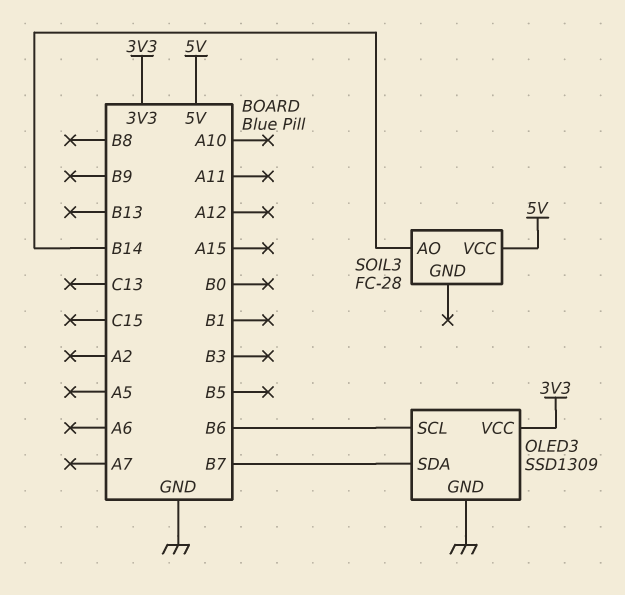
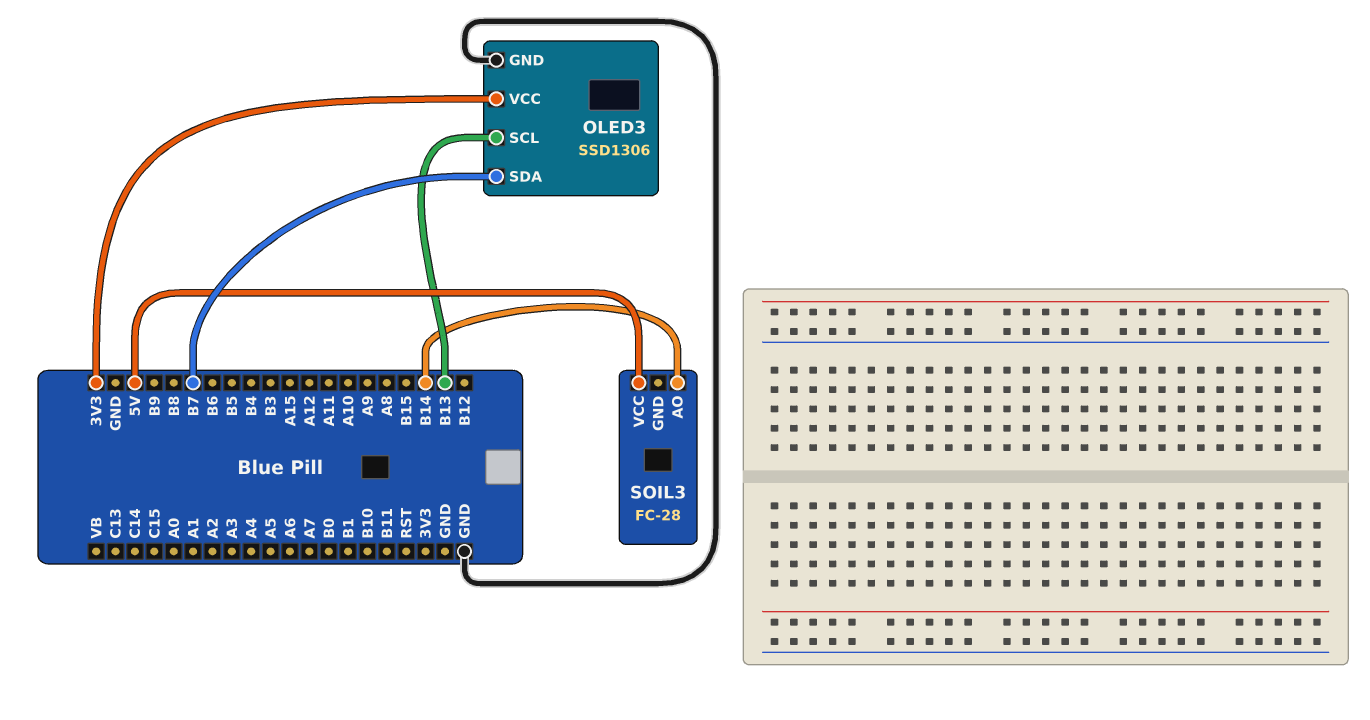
OLED3: SSD1309 -> SSD1306
OLED3 pin SCL: B6 -> B13

